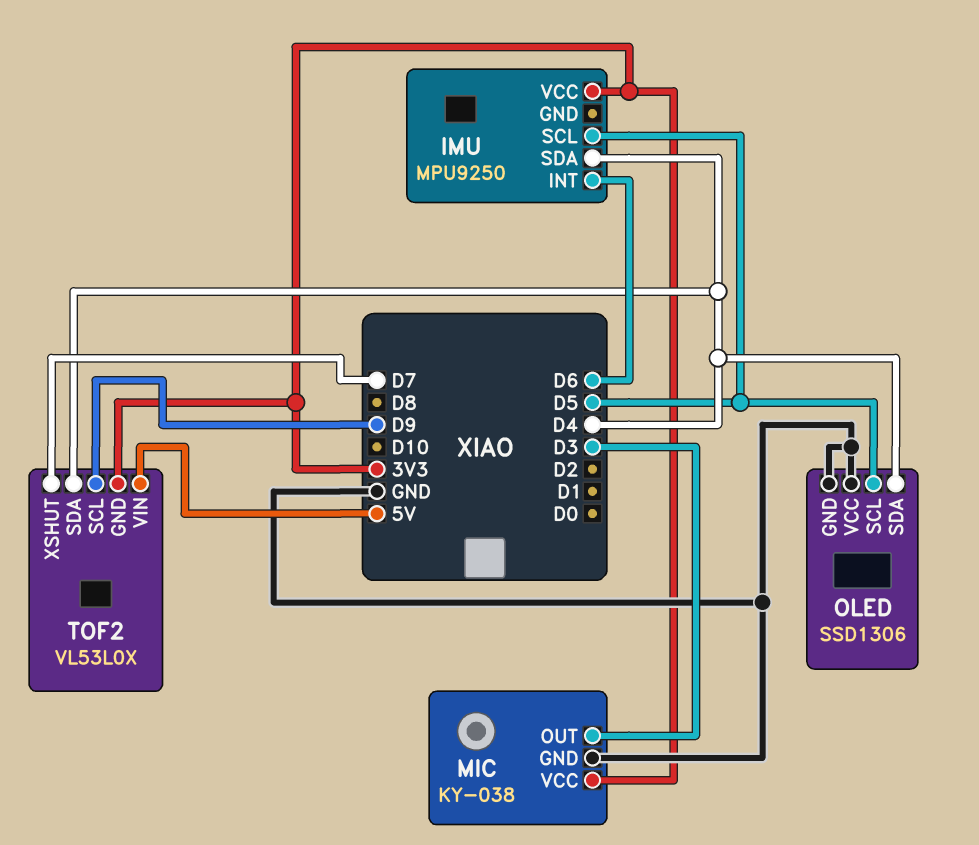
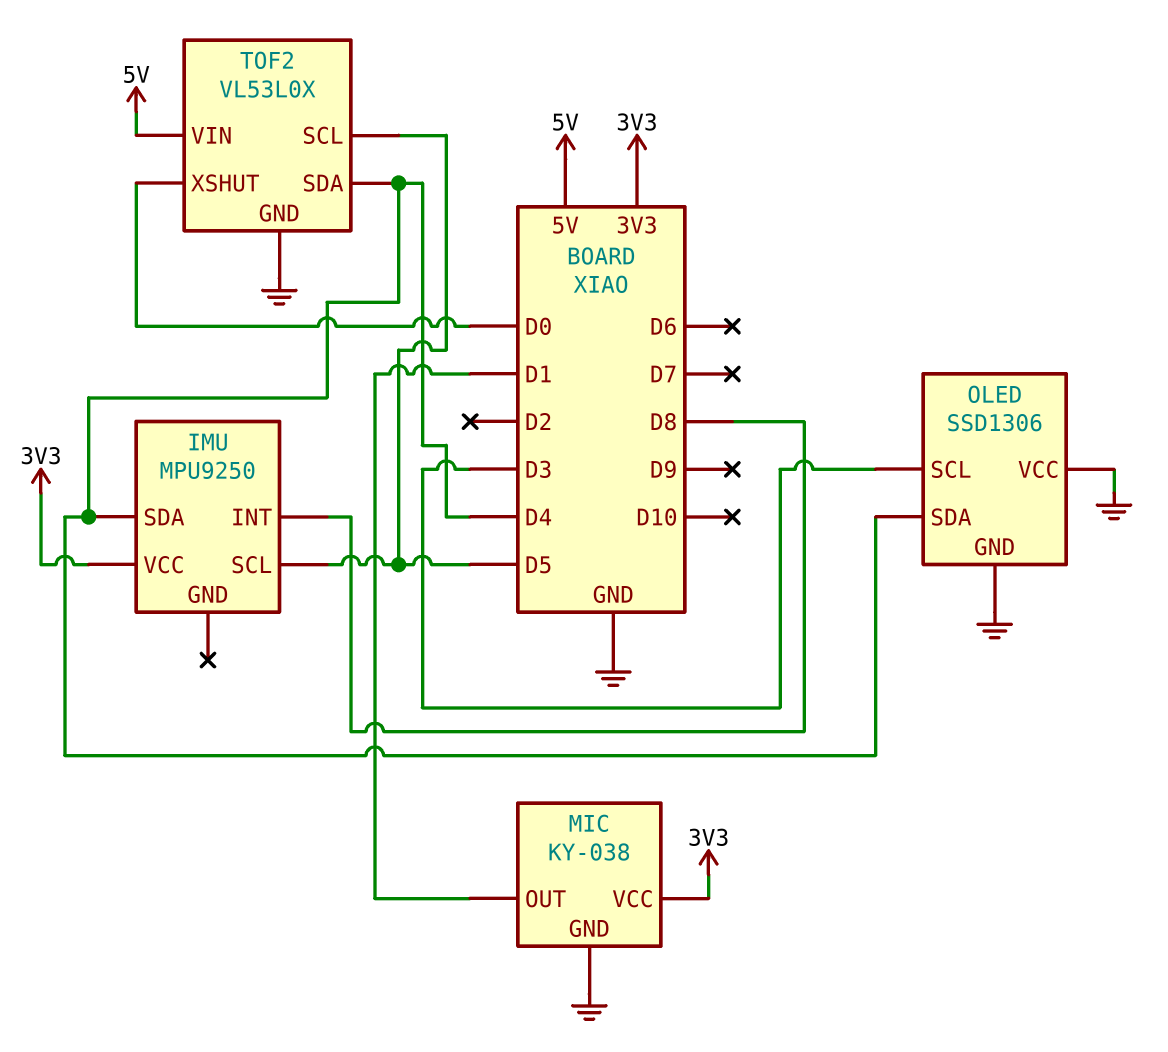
IMU pin INT: D6 -> D8
MIC pin OUT: D3 -> D1
OLED pin SCL: D5 -> D3
TOF2 pin GND: 3V3 -> GND
TOF2 pin SCL: D9 -> D5
TOF2 pin XSHUT: D7 -> D0

